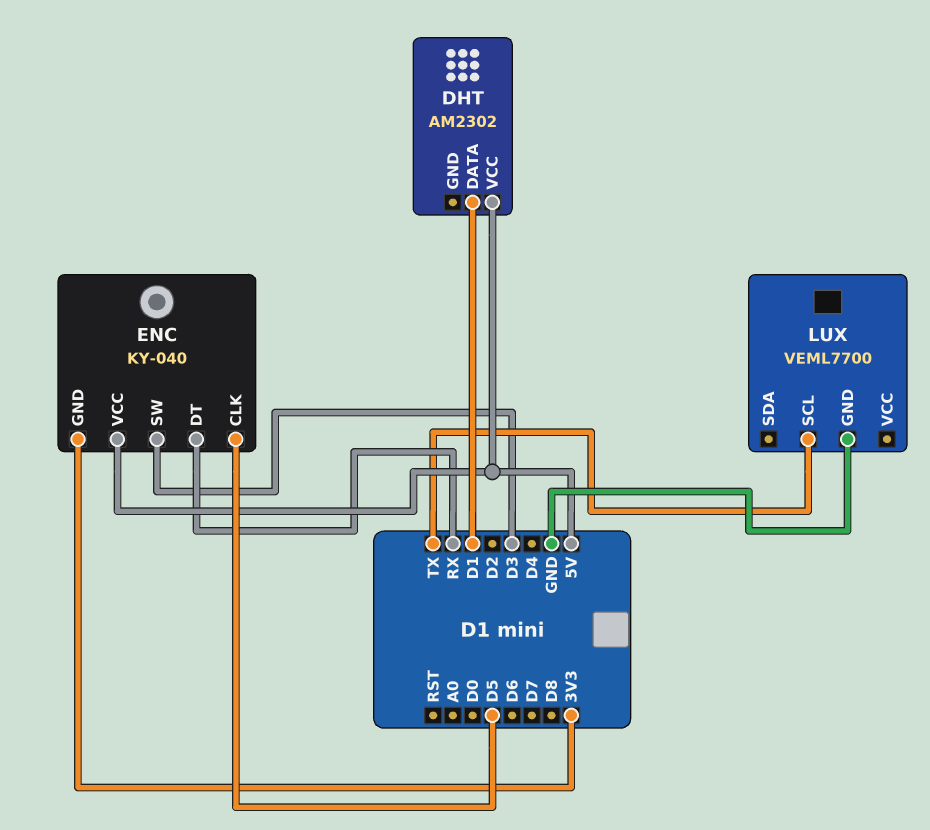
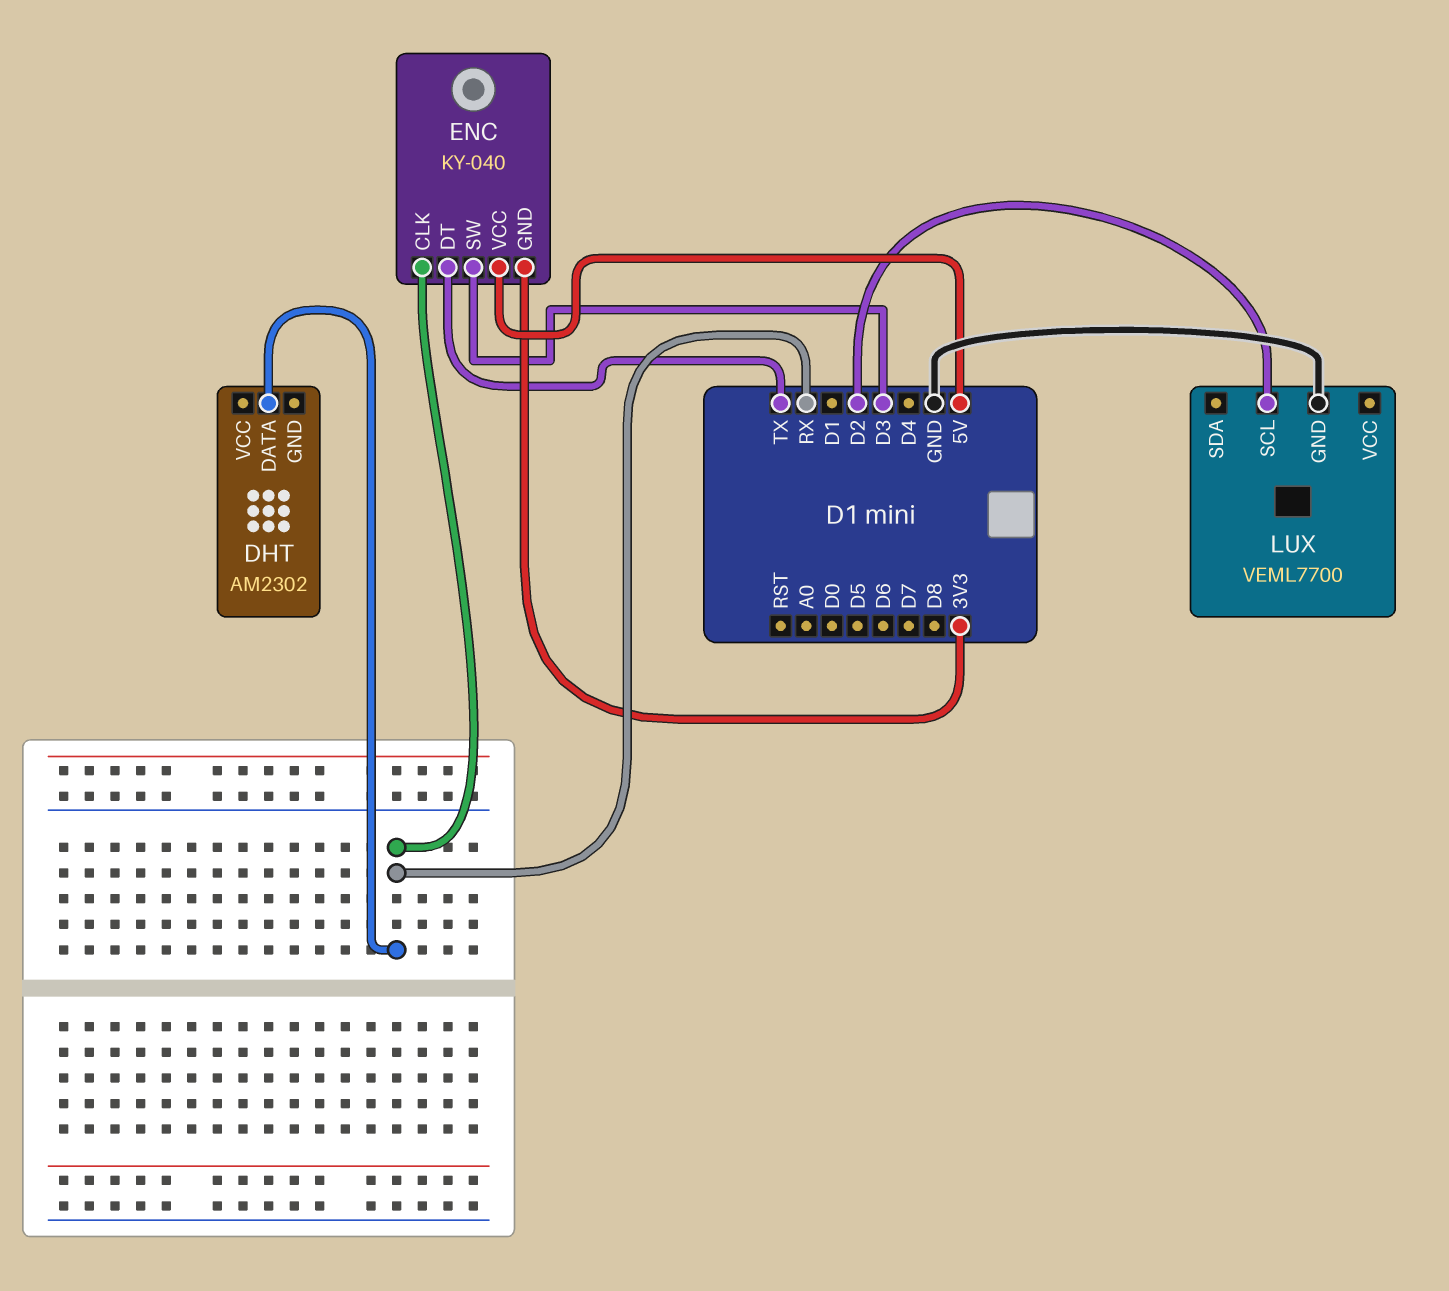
DHT pin DATA: D1 -> RX
DHT pin VCC: 5V -> none
ENC pin CLK: D5 -> RX
ENC pin DT: RX -> TX
LUX pin SCL: TX -> D2

